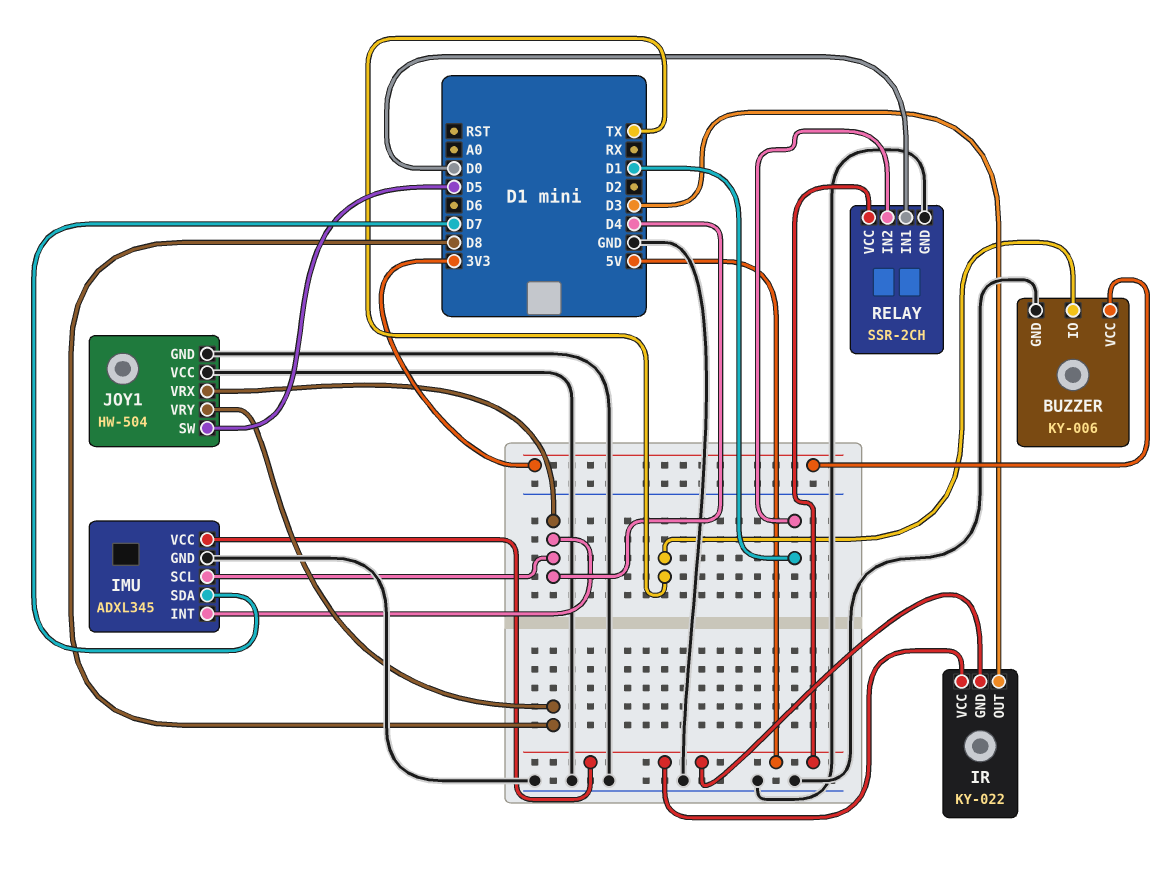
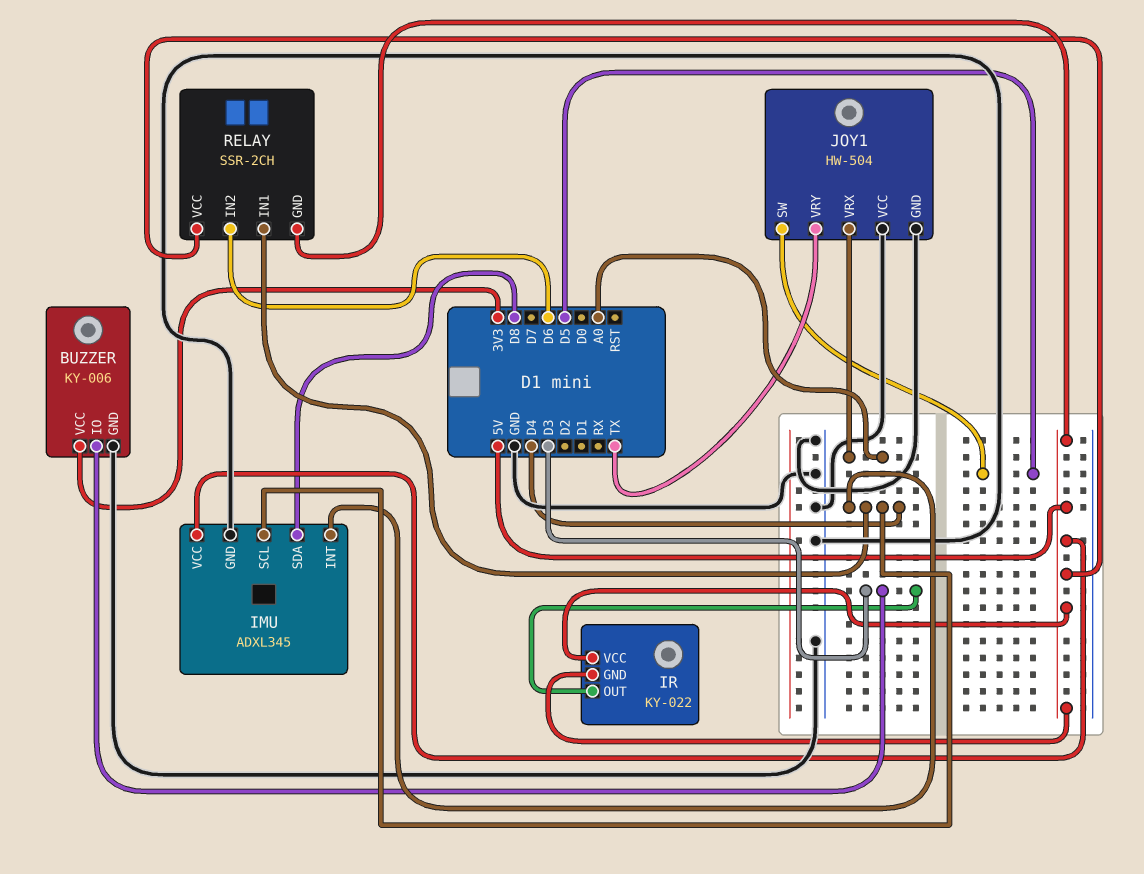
BUZZER pin IO: TX -> D3
IMU pin SDA: D7 -> D8
JOY1 pin VRX: D4 -> A0
JOY1 pin VRY: D8 -> TX
RELAY pin GND: GND -> 5V
RELAY pin IN1: D0 -> D4
RELAY pin IN2: D1 -> D6

